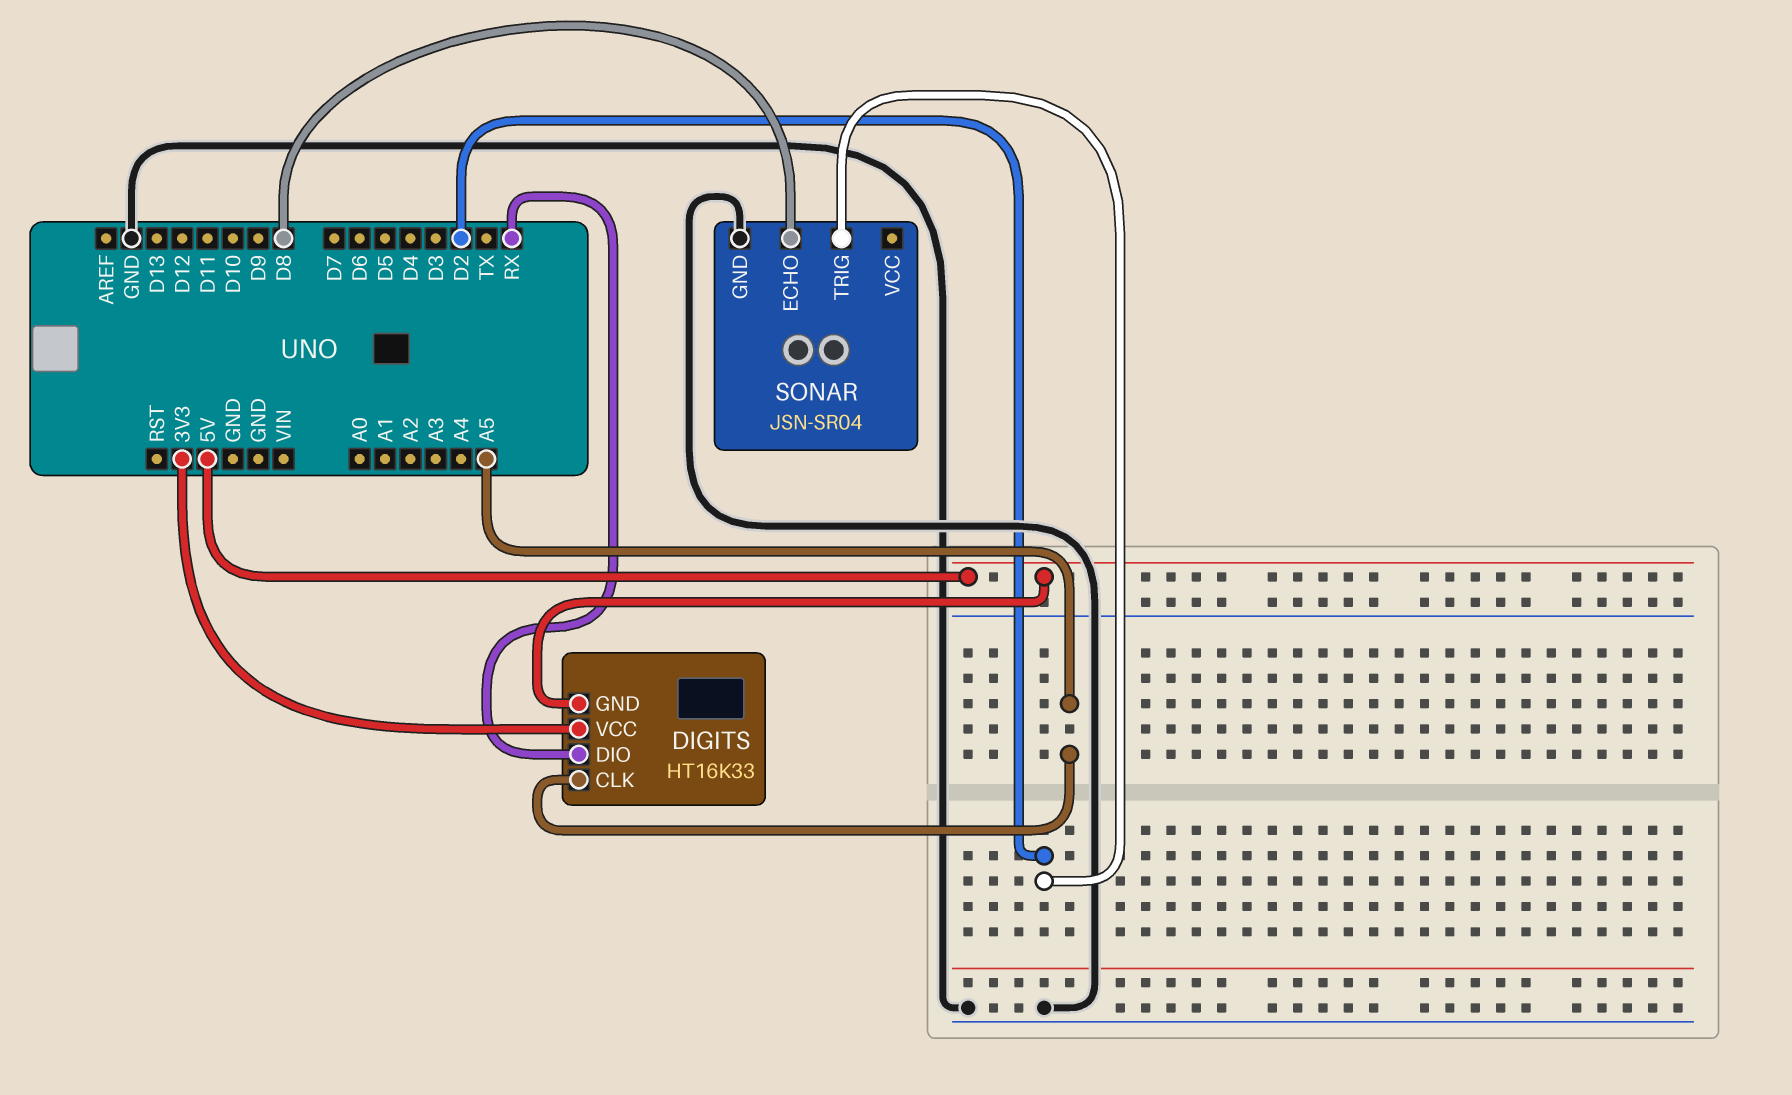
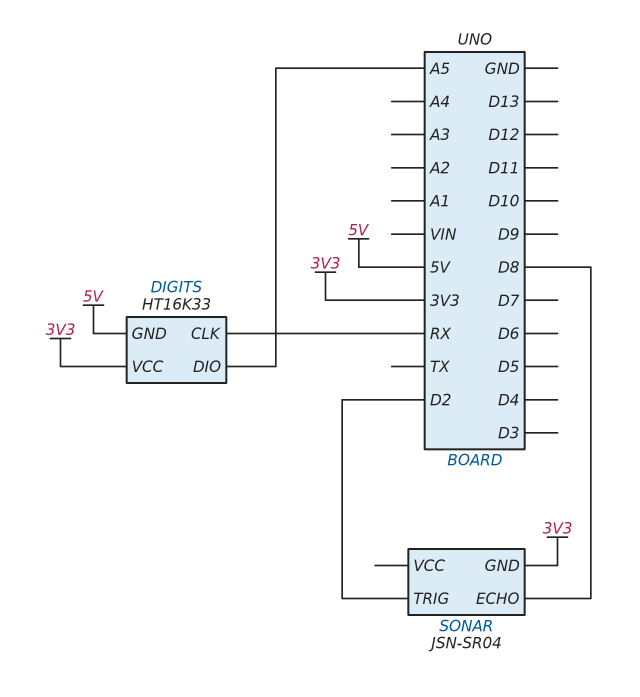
DIGITS pin CLK: A5 -> RX
DIGITS pin DIO: RX -> A5
SONAR pin GND: GND -> 3V3

